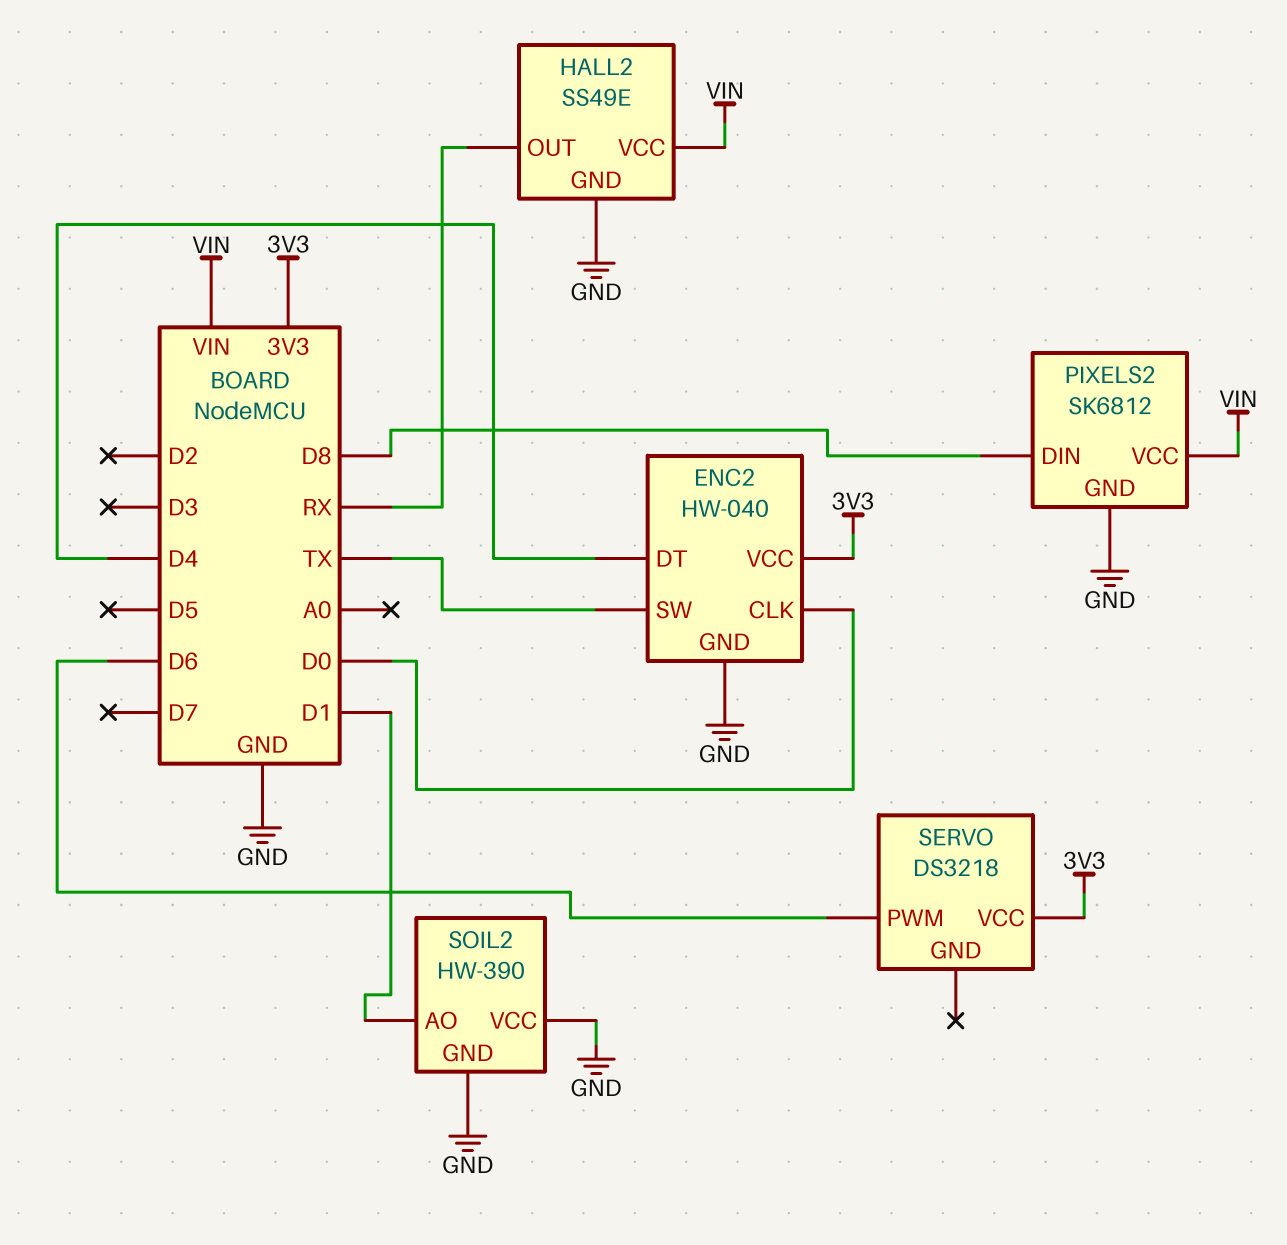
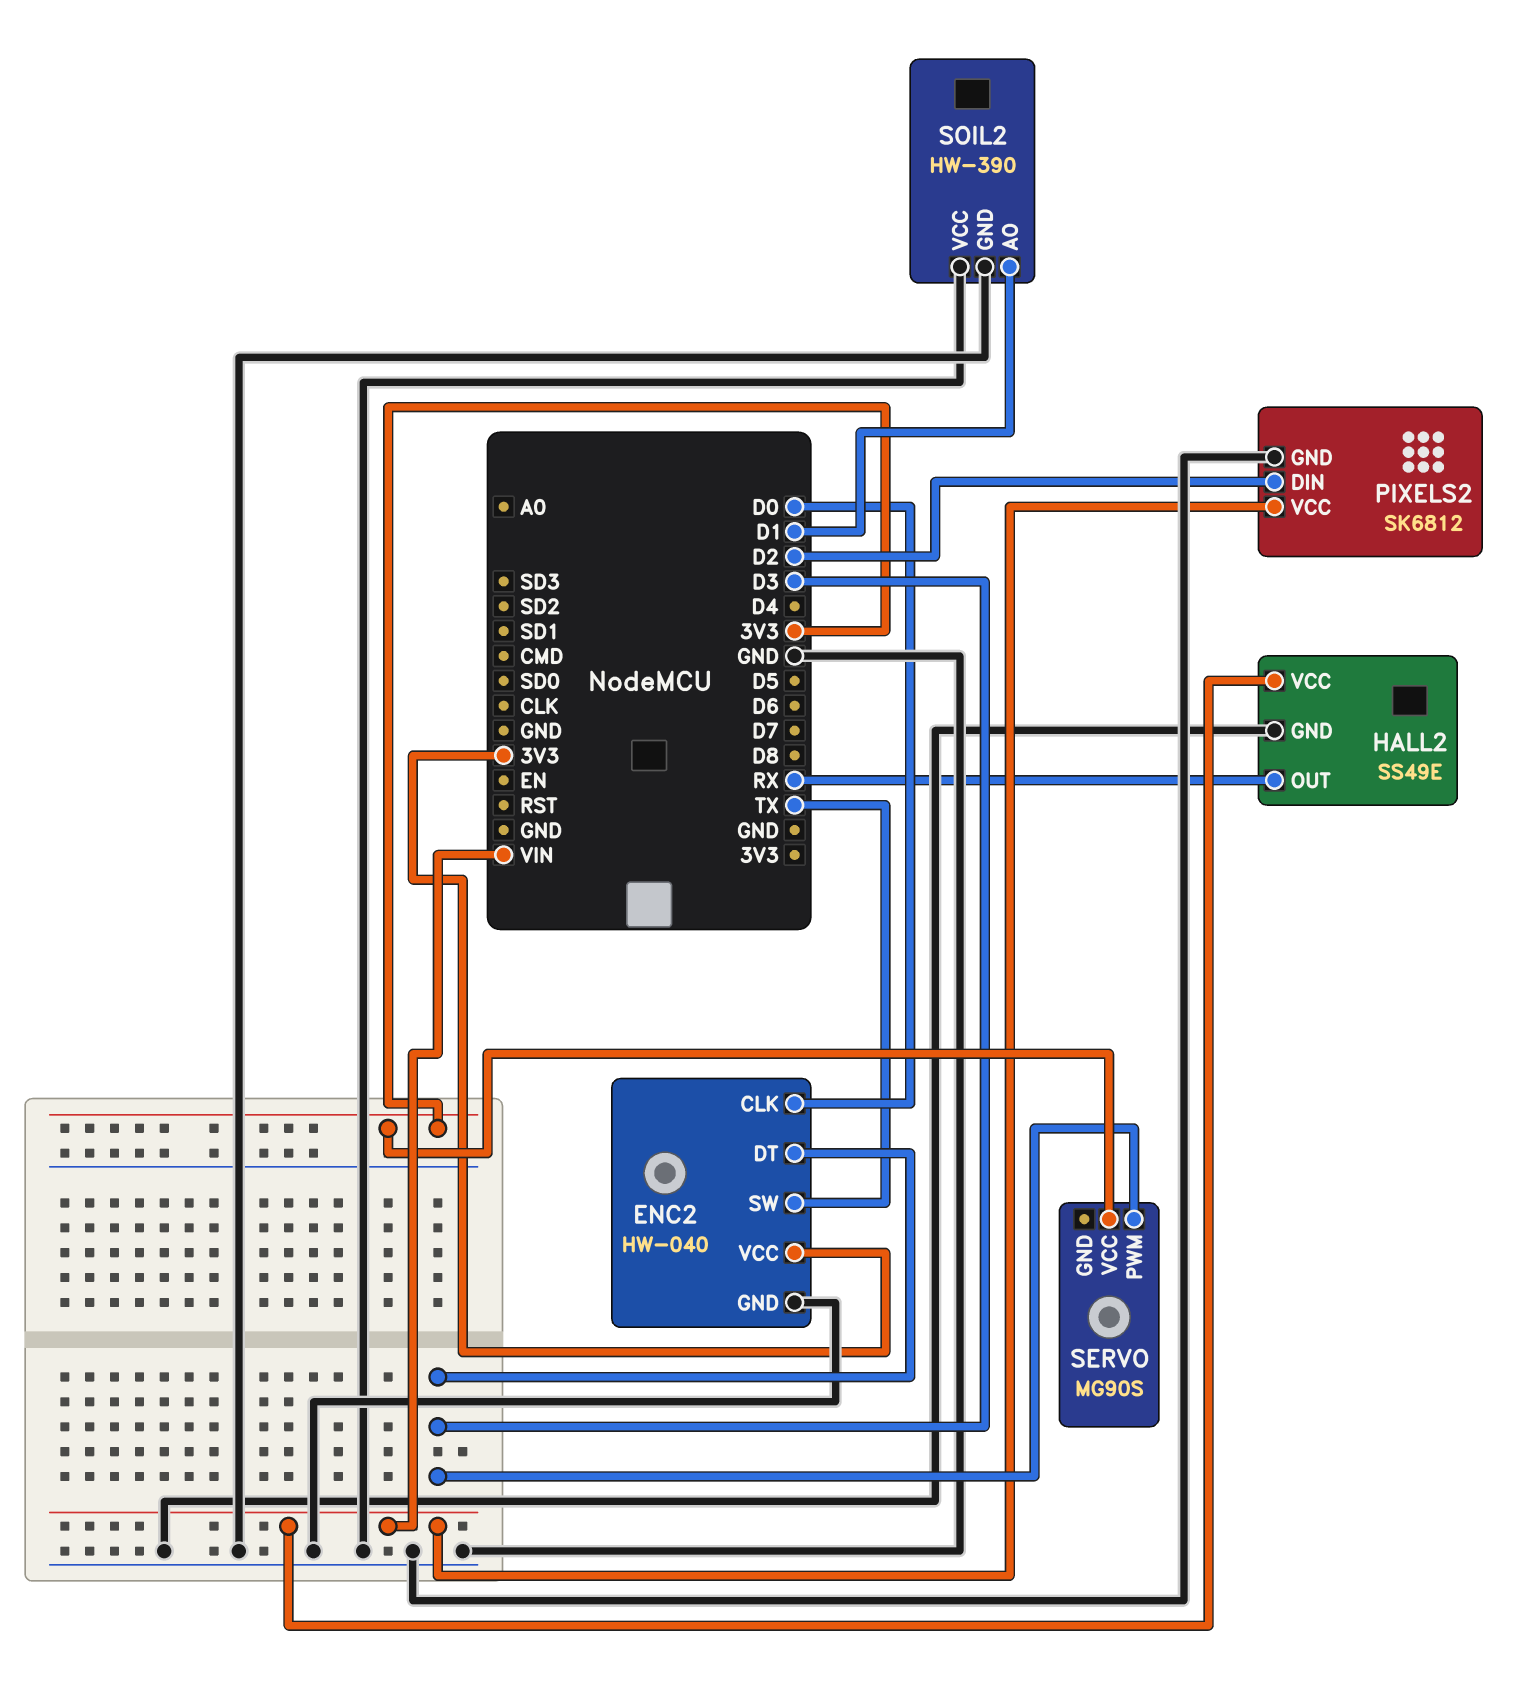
ENC2 pin DT: D4 -> D3
PIXELS2 pin DIN: D8 -> D2
SERVO: DS3218 -> MG90S
SERVO pin PWM: D6 -> D3

